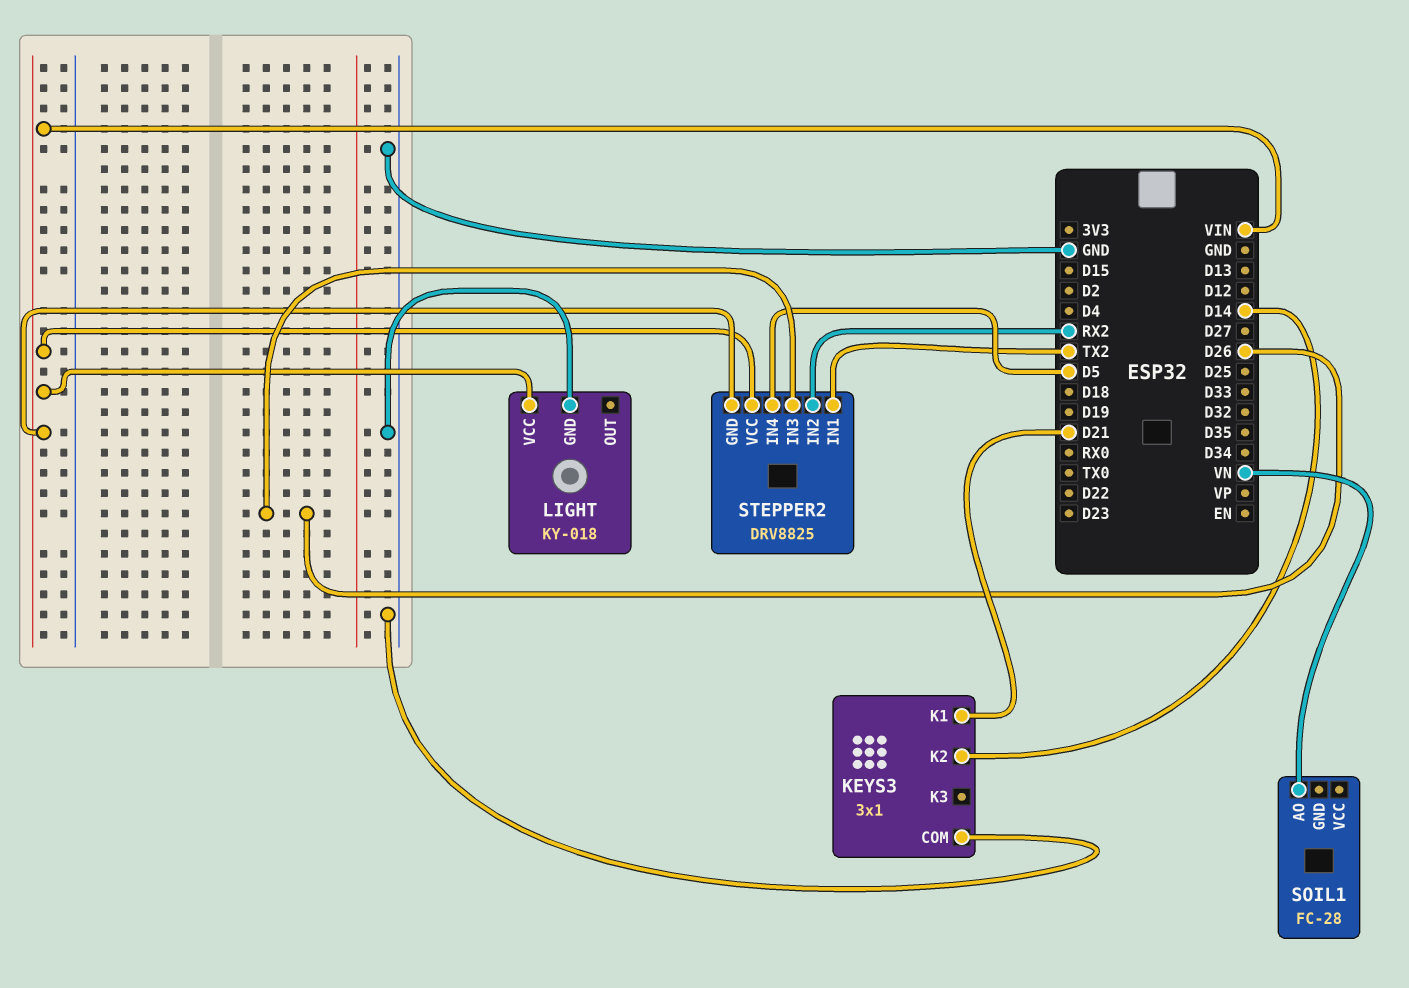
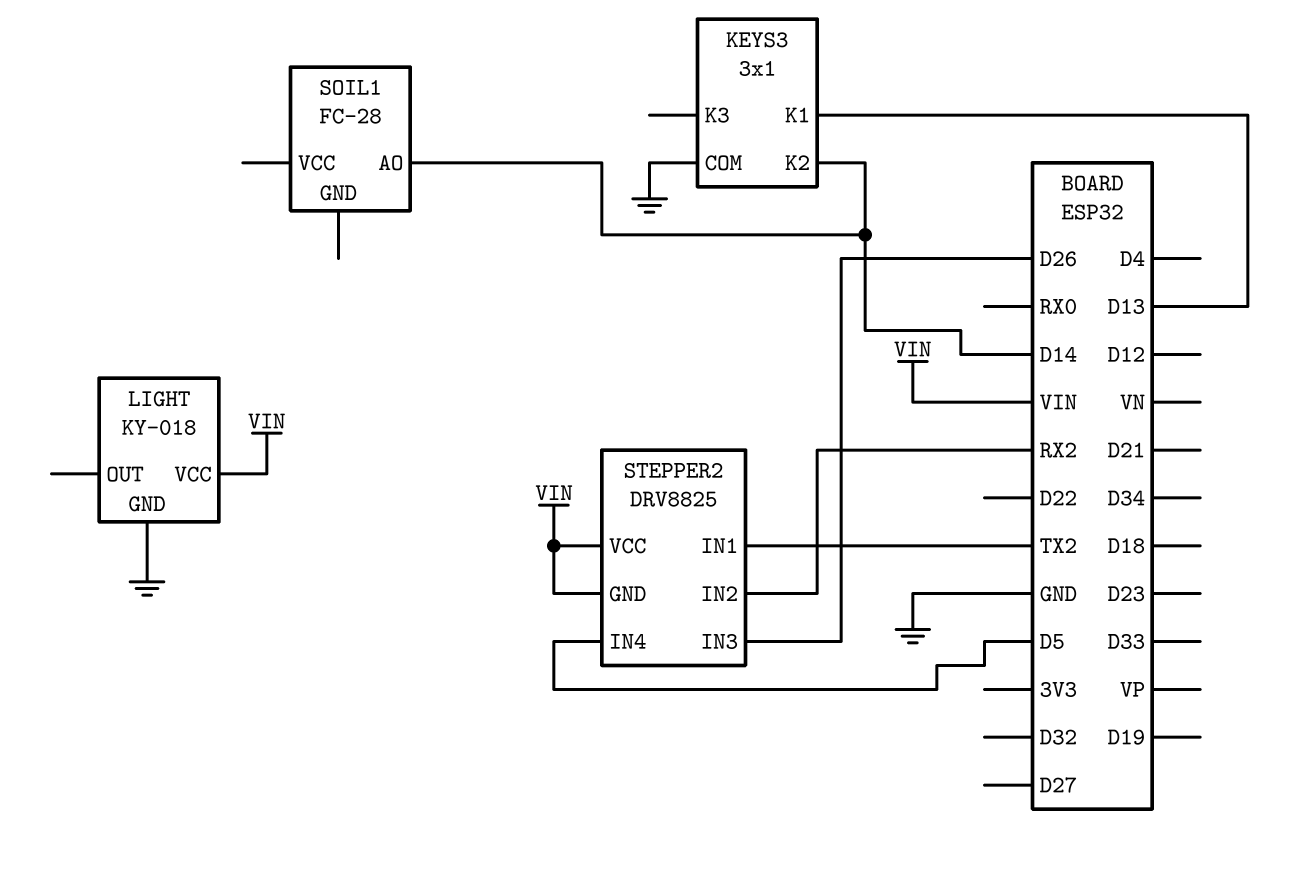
KEYS3 pin K1: D21 -> D13
SOIL1 pin AO: VN -> D14

